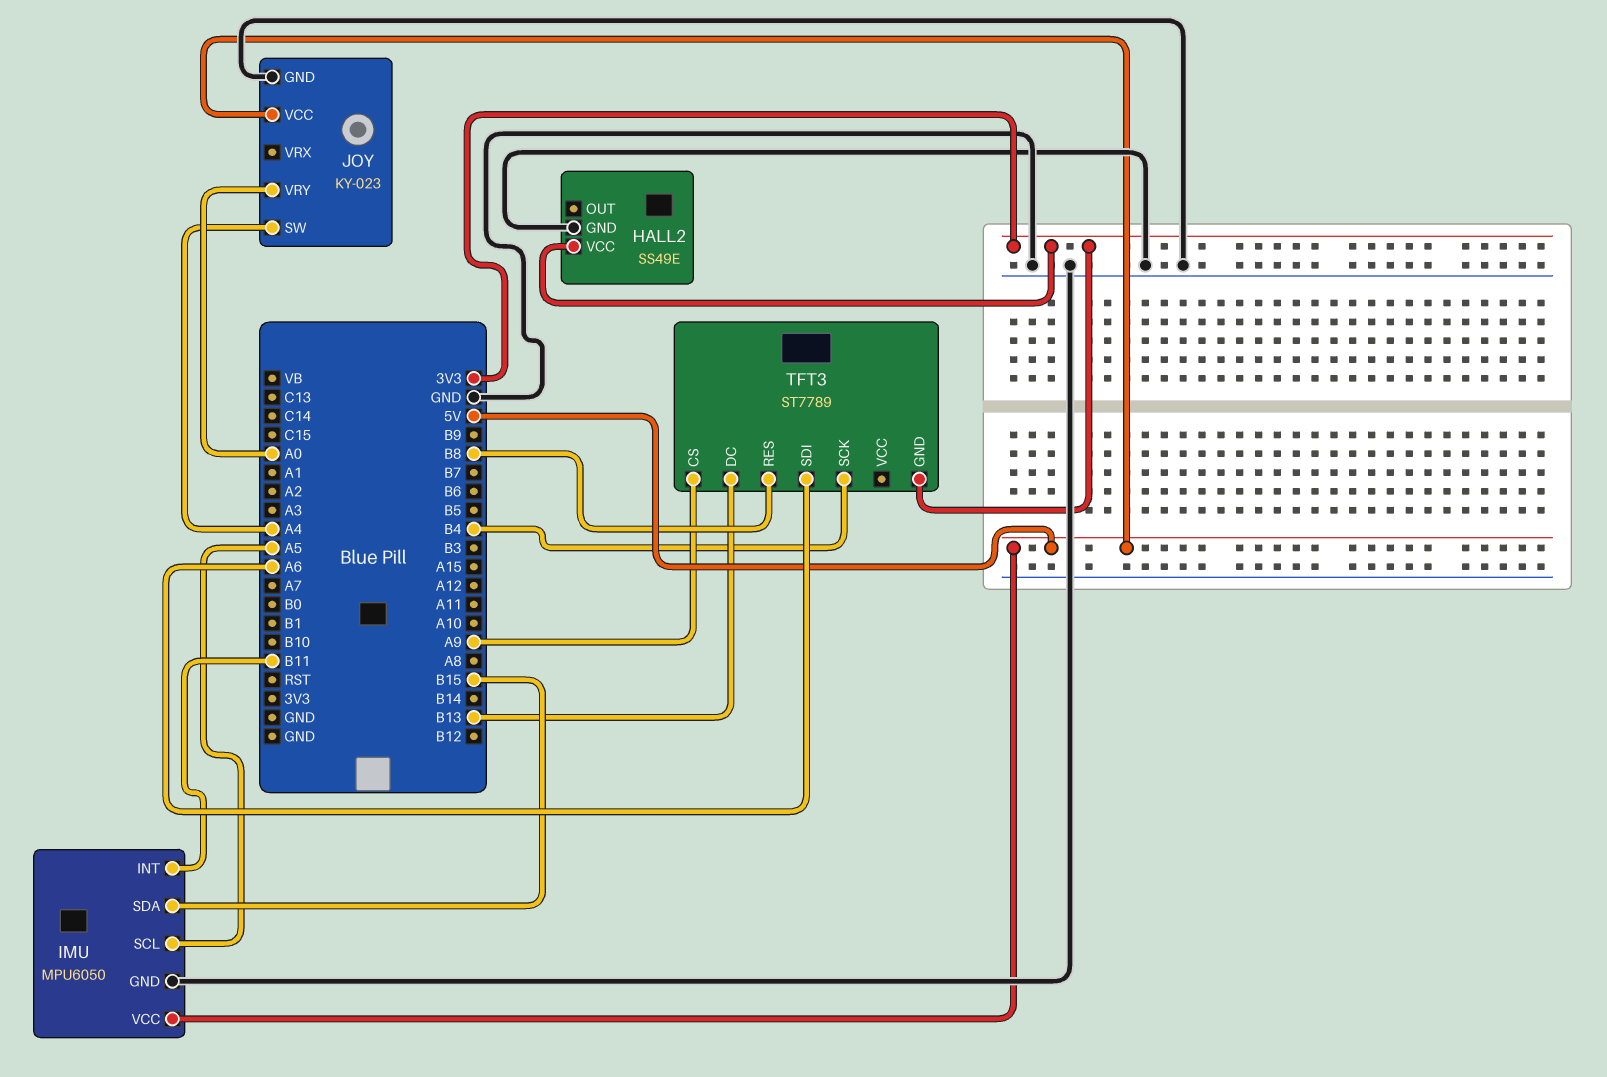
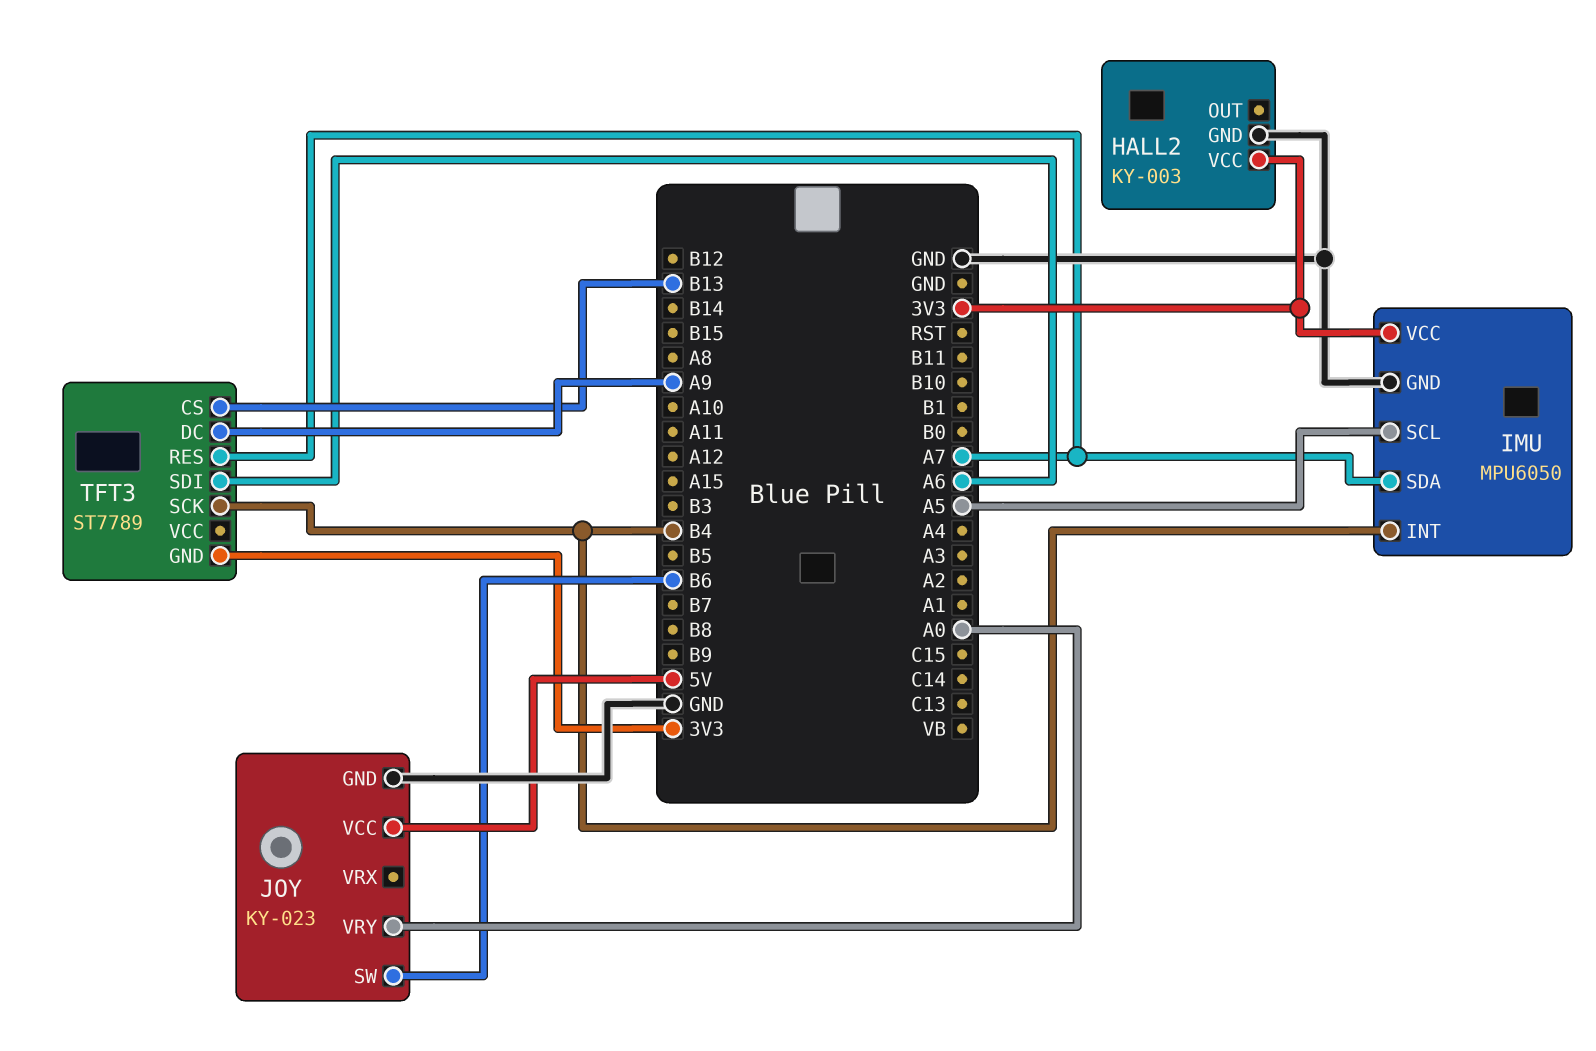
HALL2: SS49E -> KY-003
IMU pin INT: B11 -> B4
IMU pin SDA: B15 -> A7
IMU pin VCC: 5V -> 3V3
JOY pin SW: A4 -> B6
TFT3 pin CS: A9 -> B13
TFT3 pin DC: B13 -> A9
TFT3 pin RES: B8 -> A7

